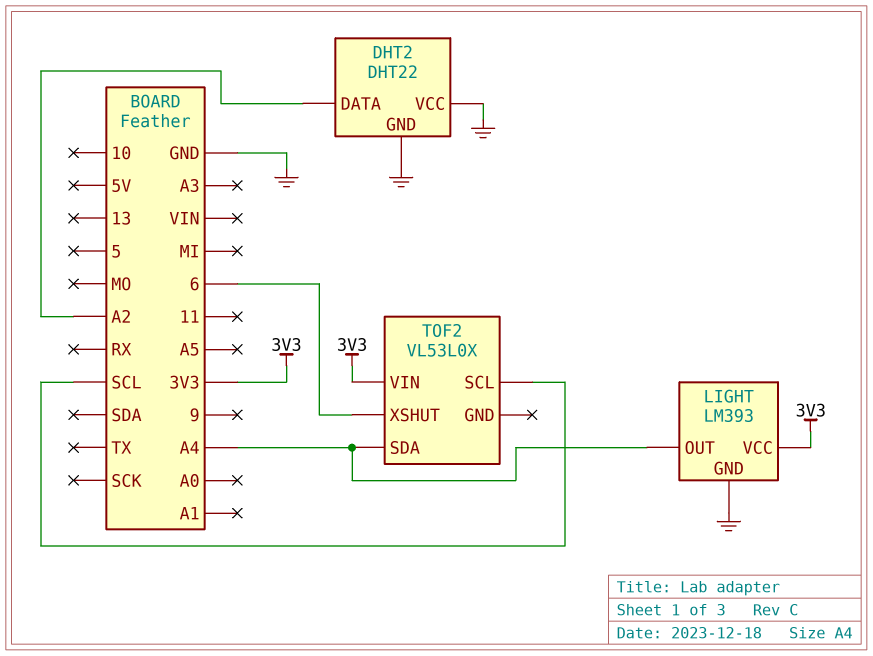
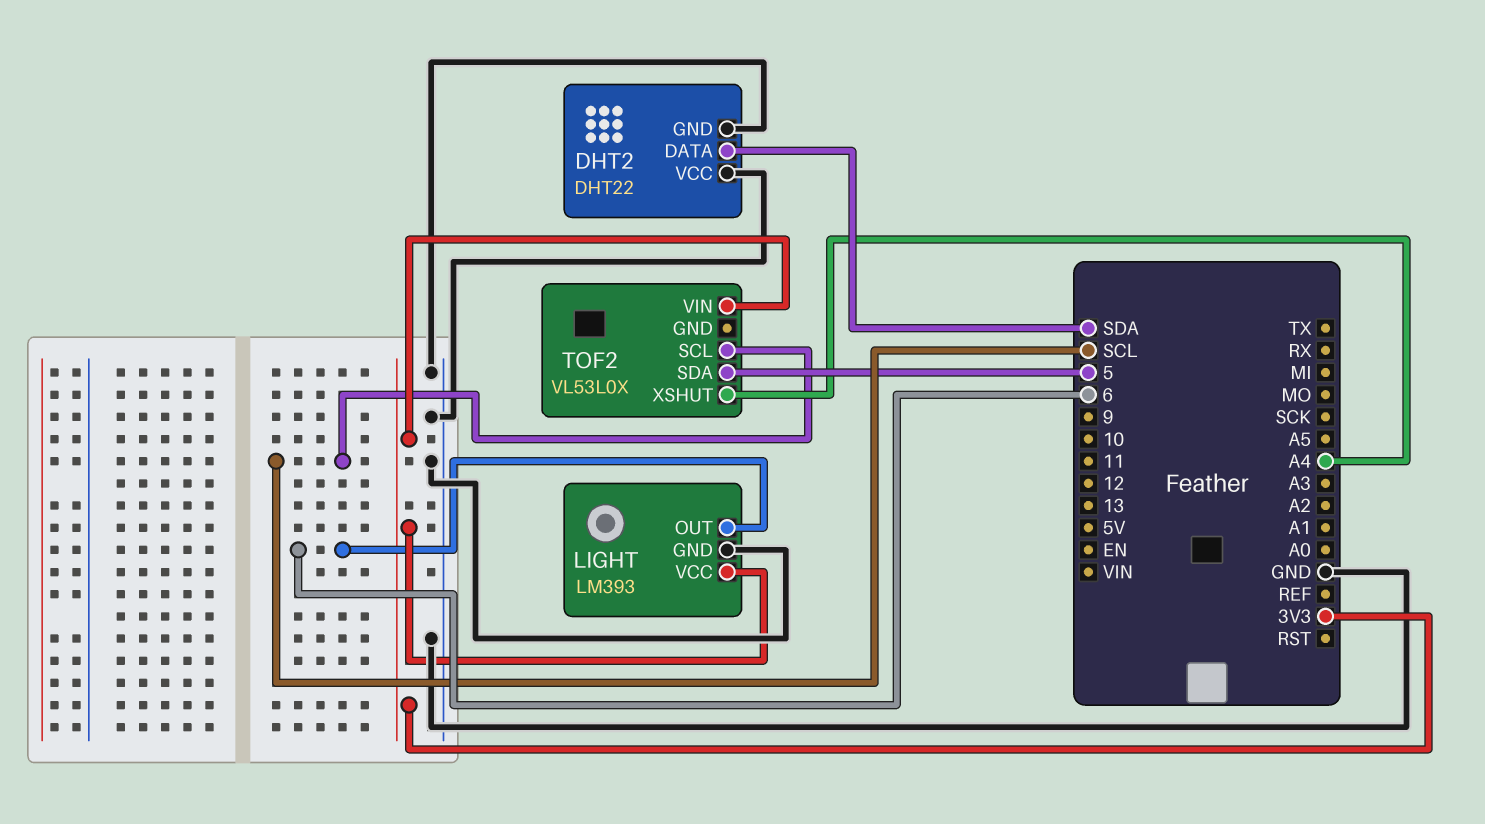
DHT2 pin DATA: A2 -> SDA
LIGHT pin OUT: A4 -> 6
TOF2 pin SDA: A4 -> 5
TOF2 pin XSHUT: 6 -> A4

